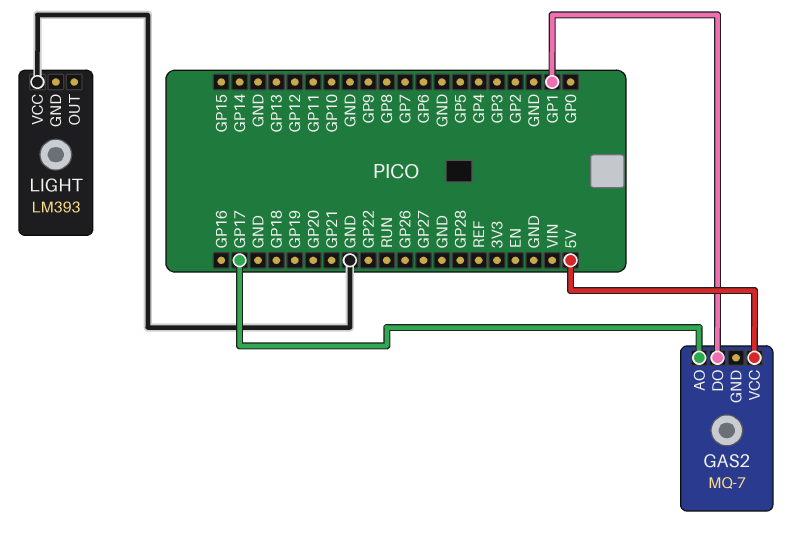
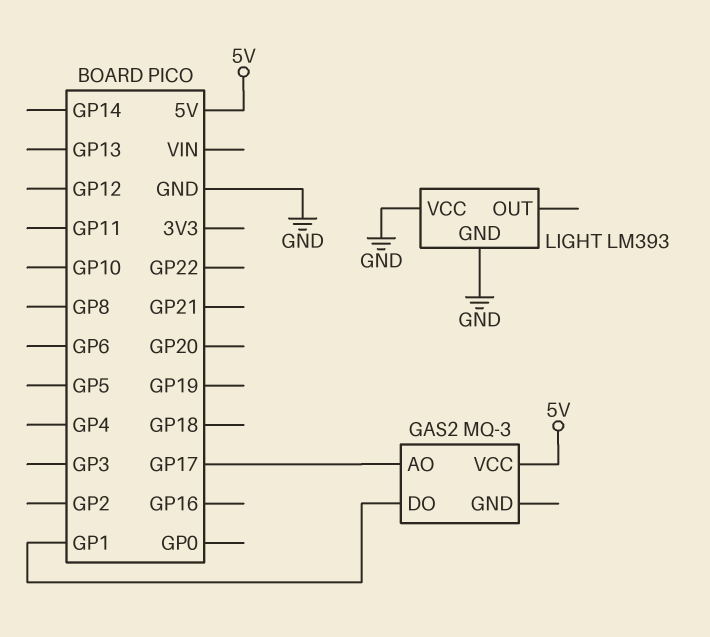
GAS2: MQ-7 -> MQ-3
LIGHT pin GND: none -> GND

